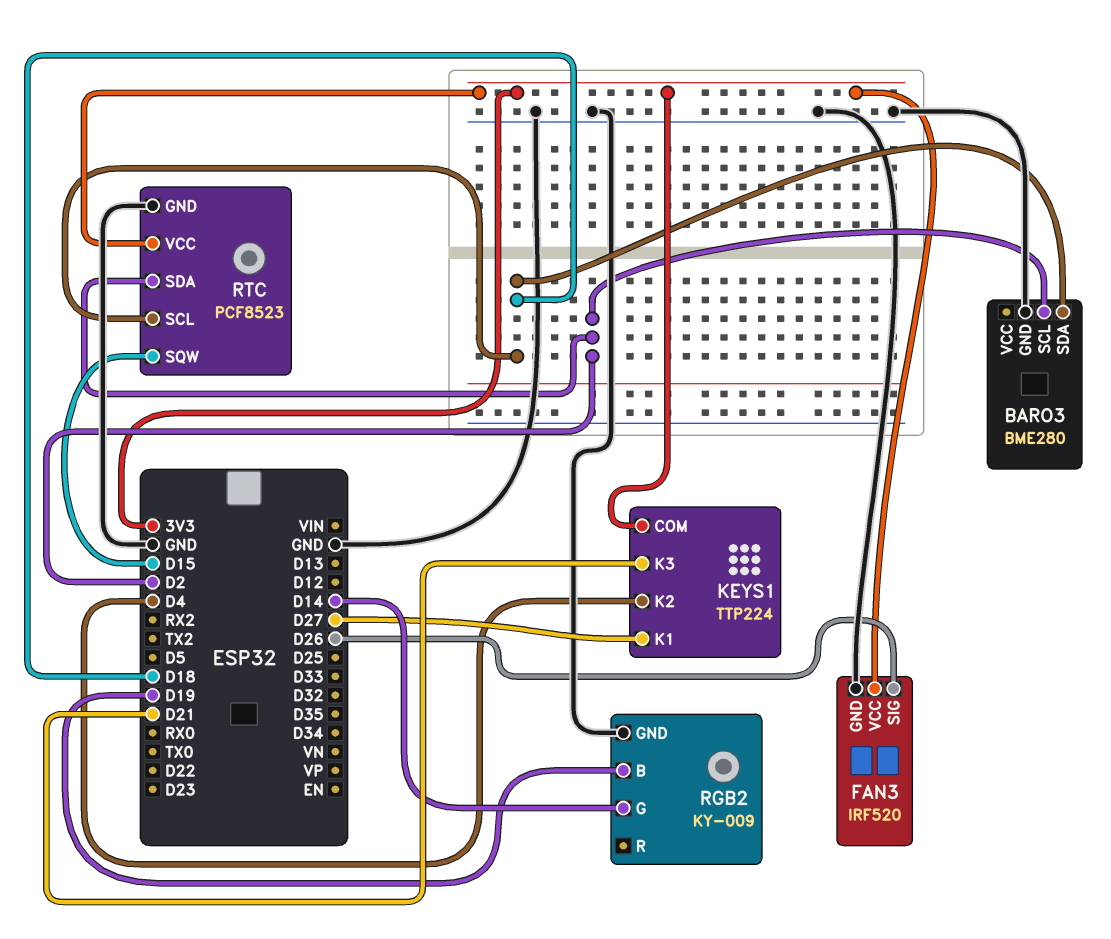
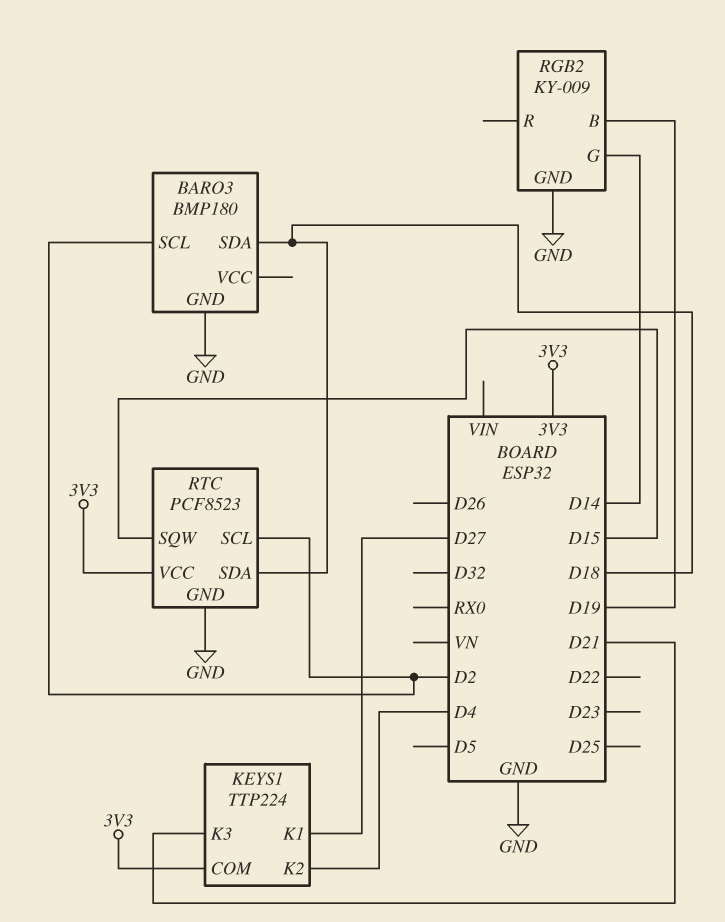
BARO3: BME280 -> BMP180
FAN3: IRF520 -> none
FAN3 pin GND: GND -> none
FAN3 pin SIG: D26 -> none
FAN3 pin VCC: 3V3 -> none
RTC pin SCL: D18 -> D2
RTC pin SDA: D2 -> D18

